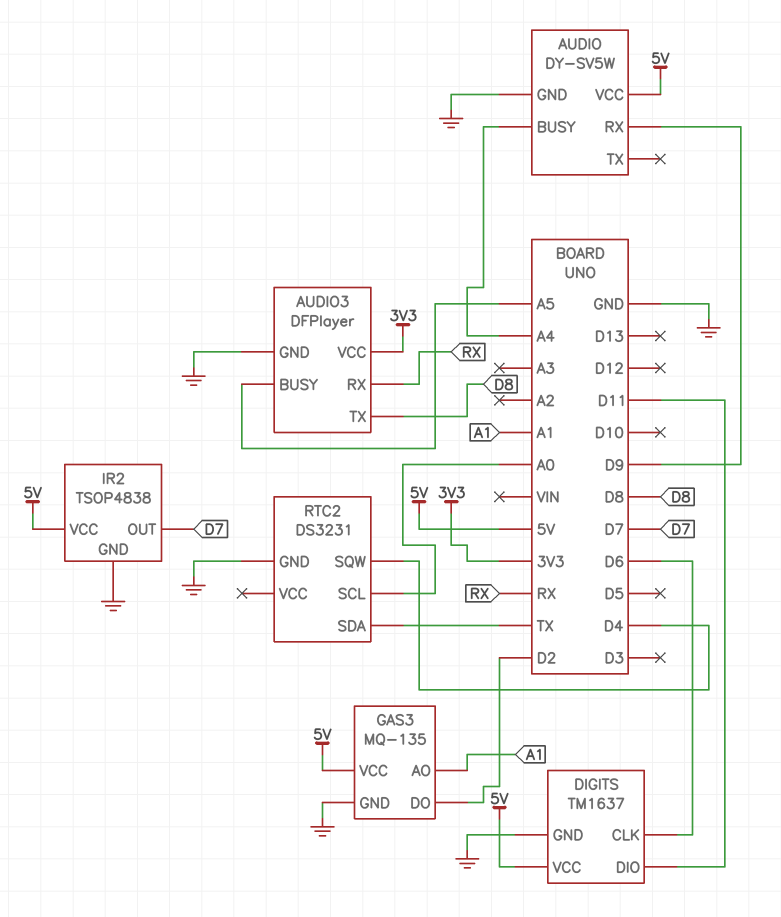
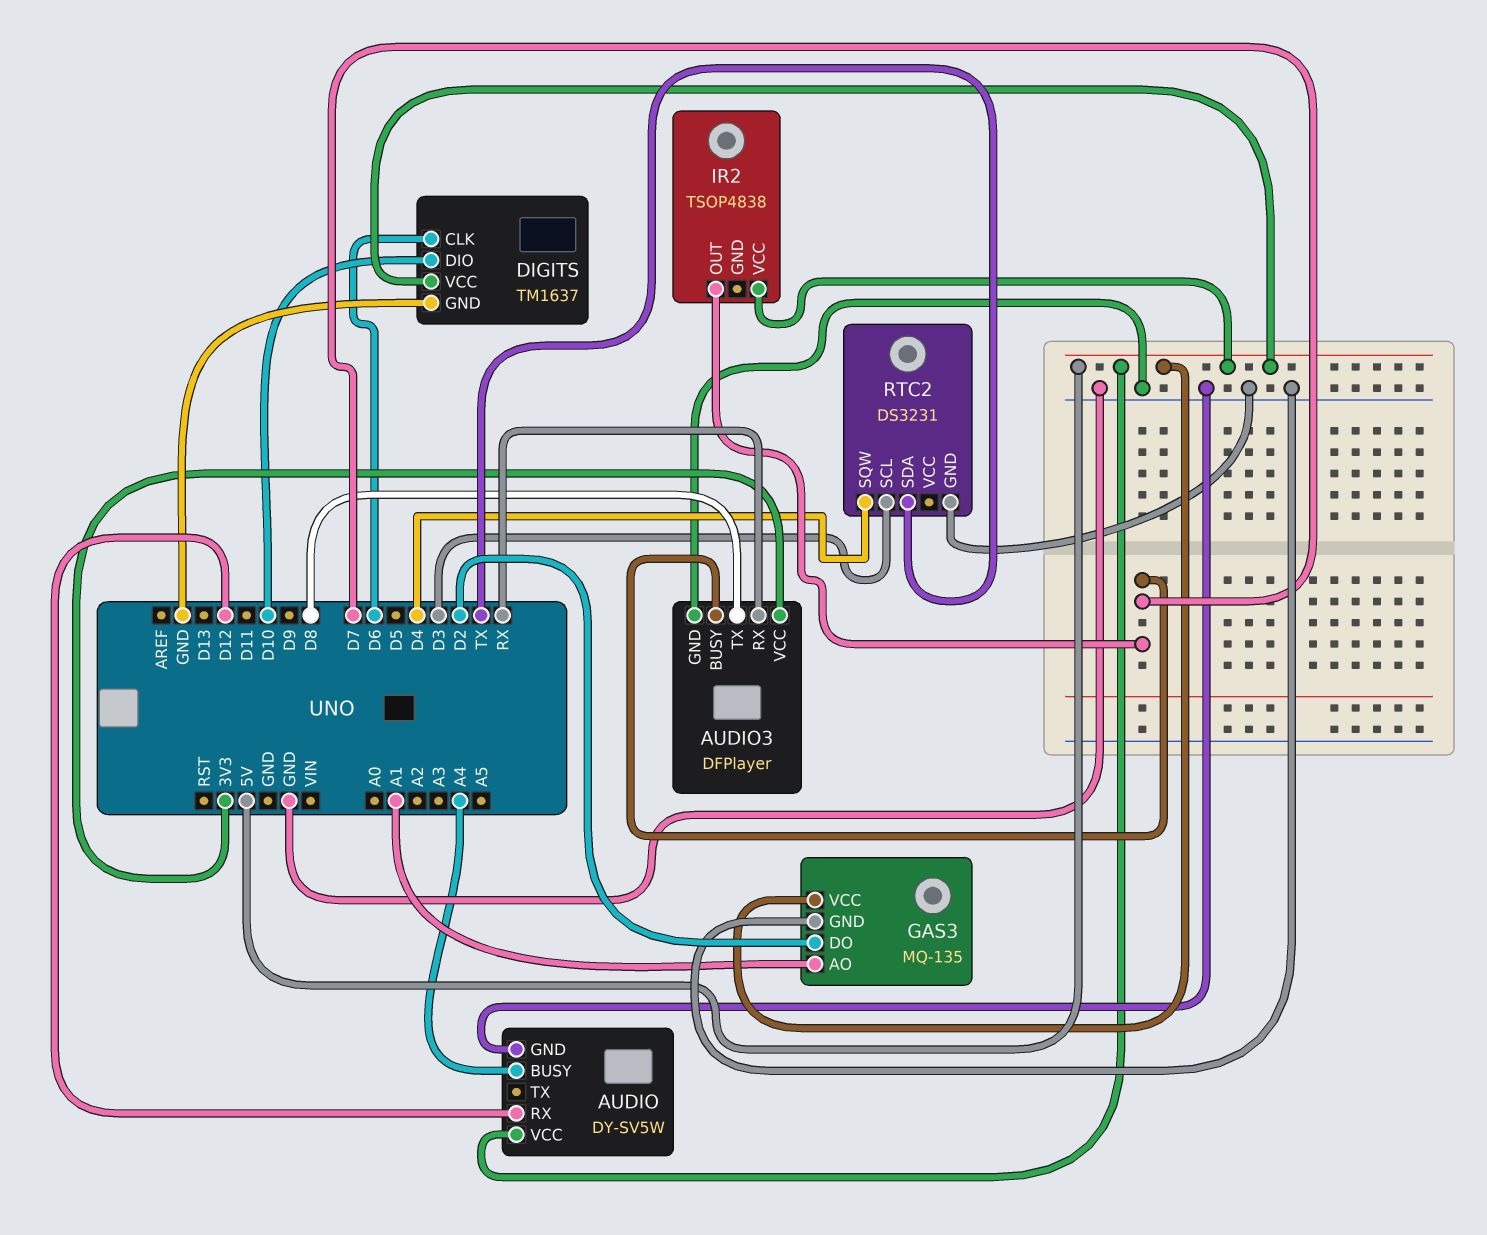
AUDIO pin RX: D9 -> D12
AUDIO3 pin BUSY: A5 -> D7
DIGITS pin DIO: D11 -> D10
IR2 pin GND: GND -> none
RTC2 pin SCL: A0 -> D3

